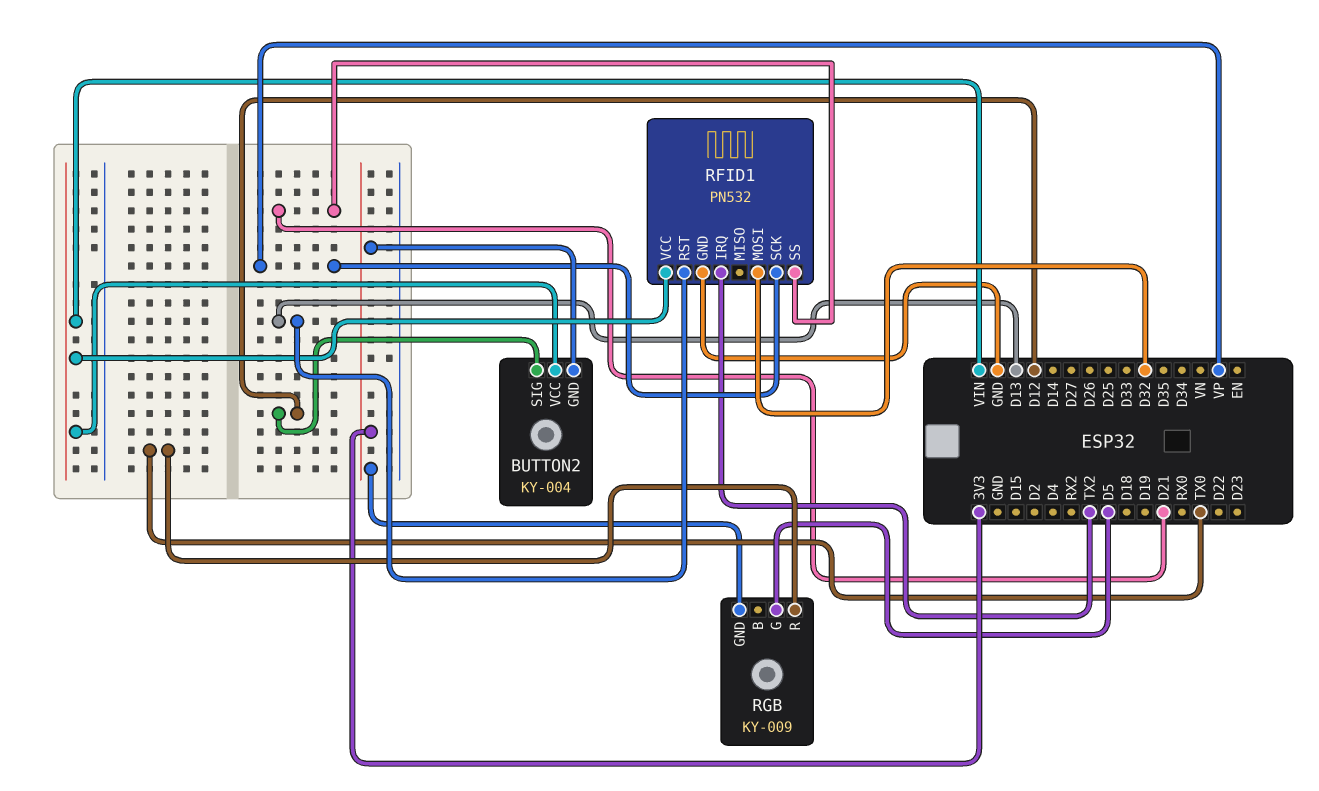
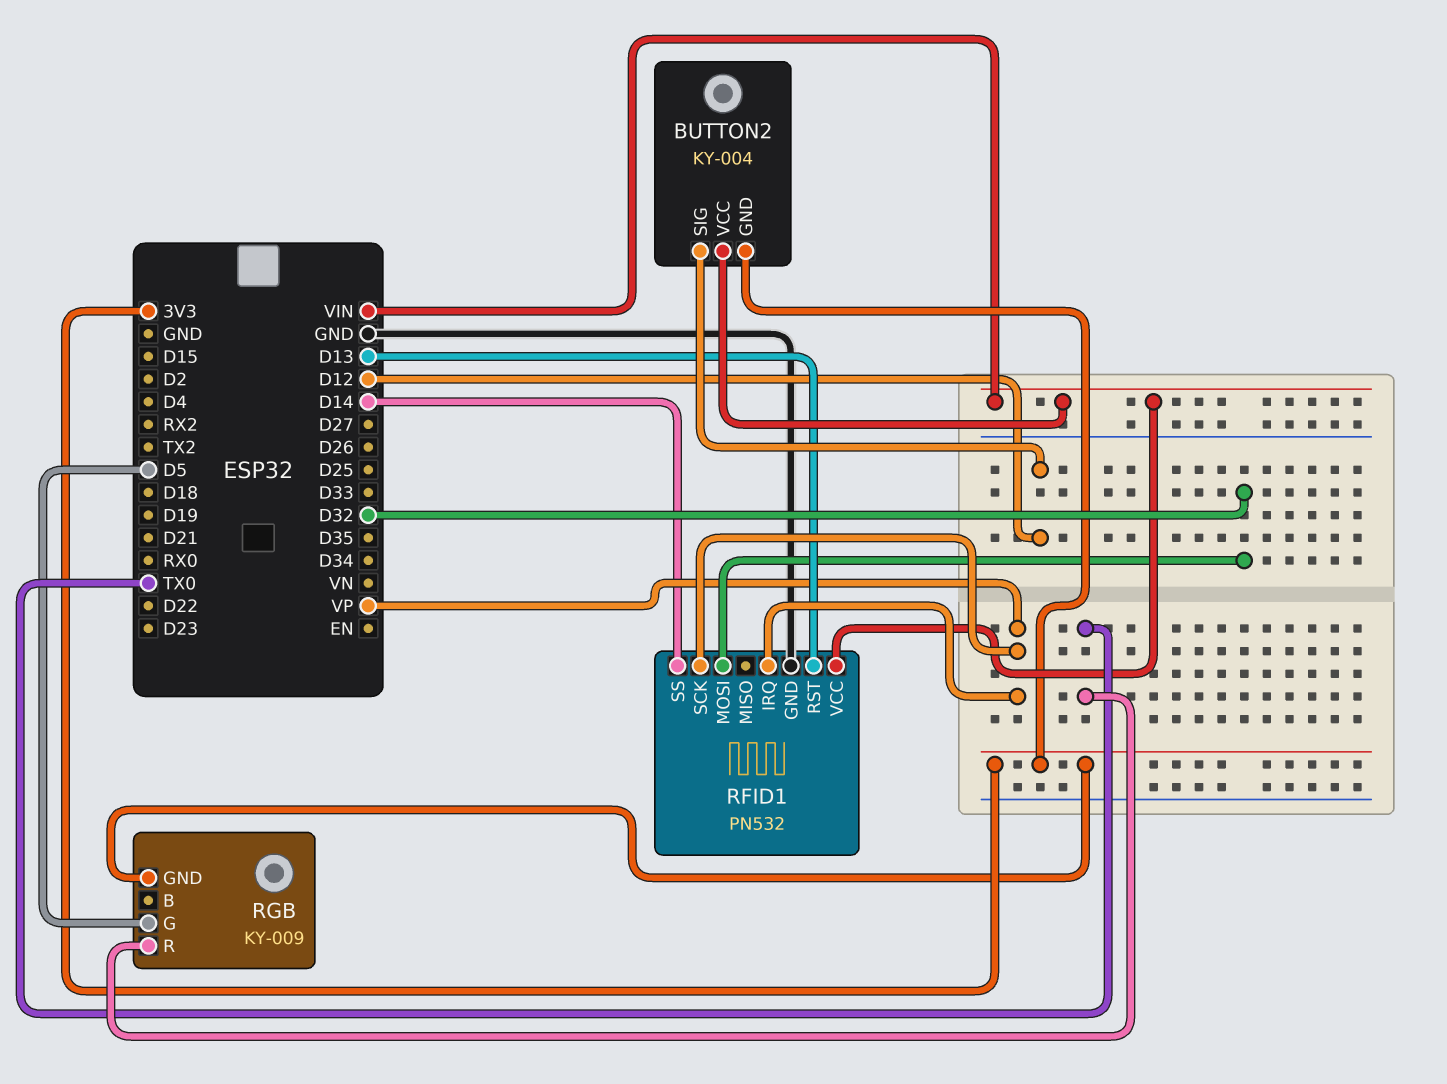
RFID1 pin IRQ: TX2 -> VP
RFID1 pin SS: D21 -> D14

